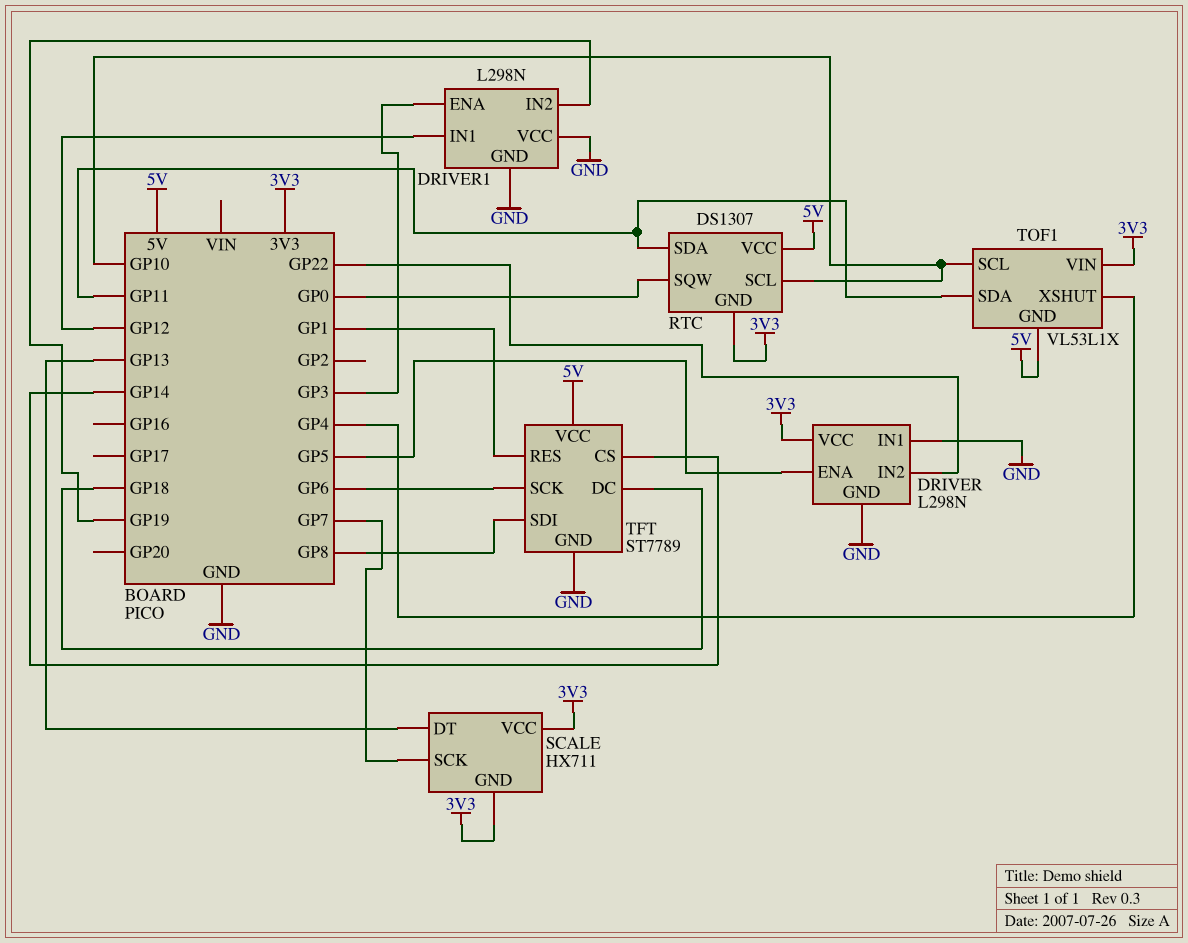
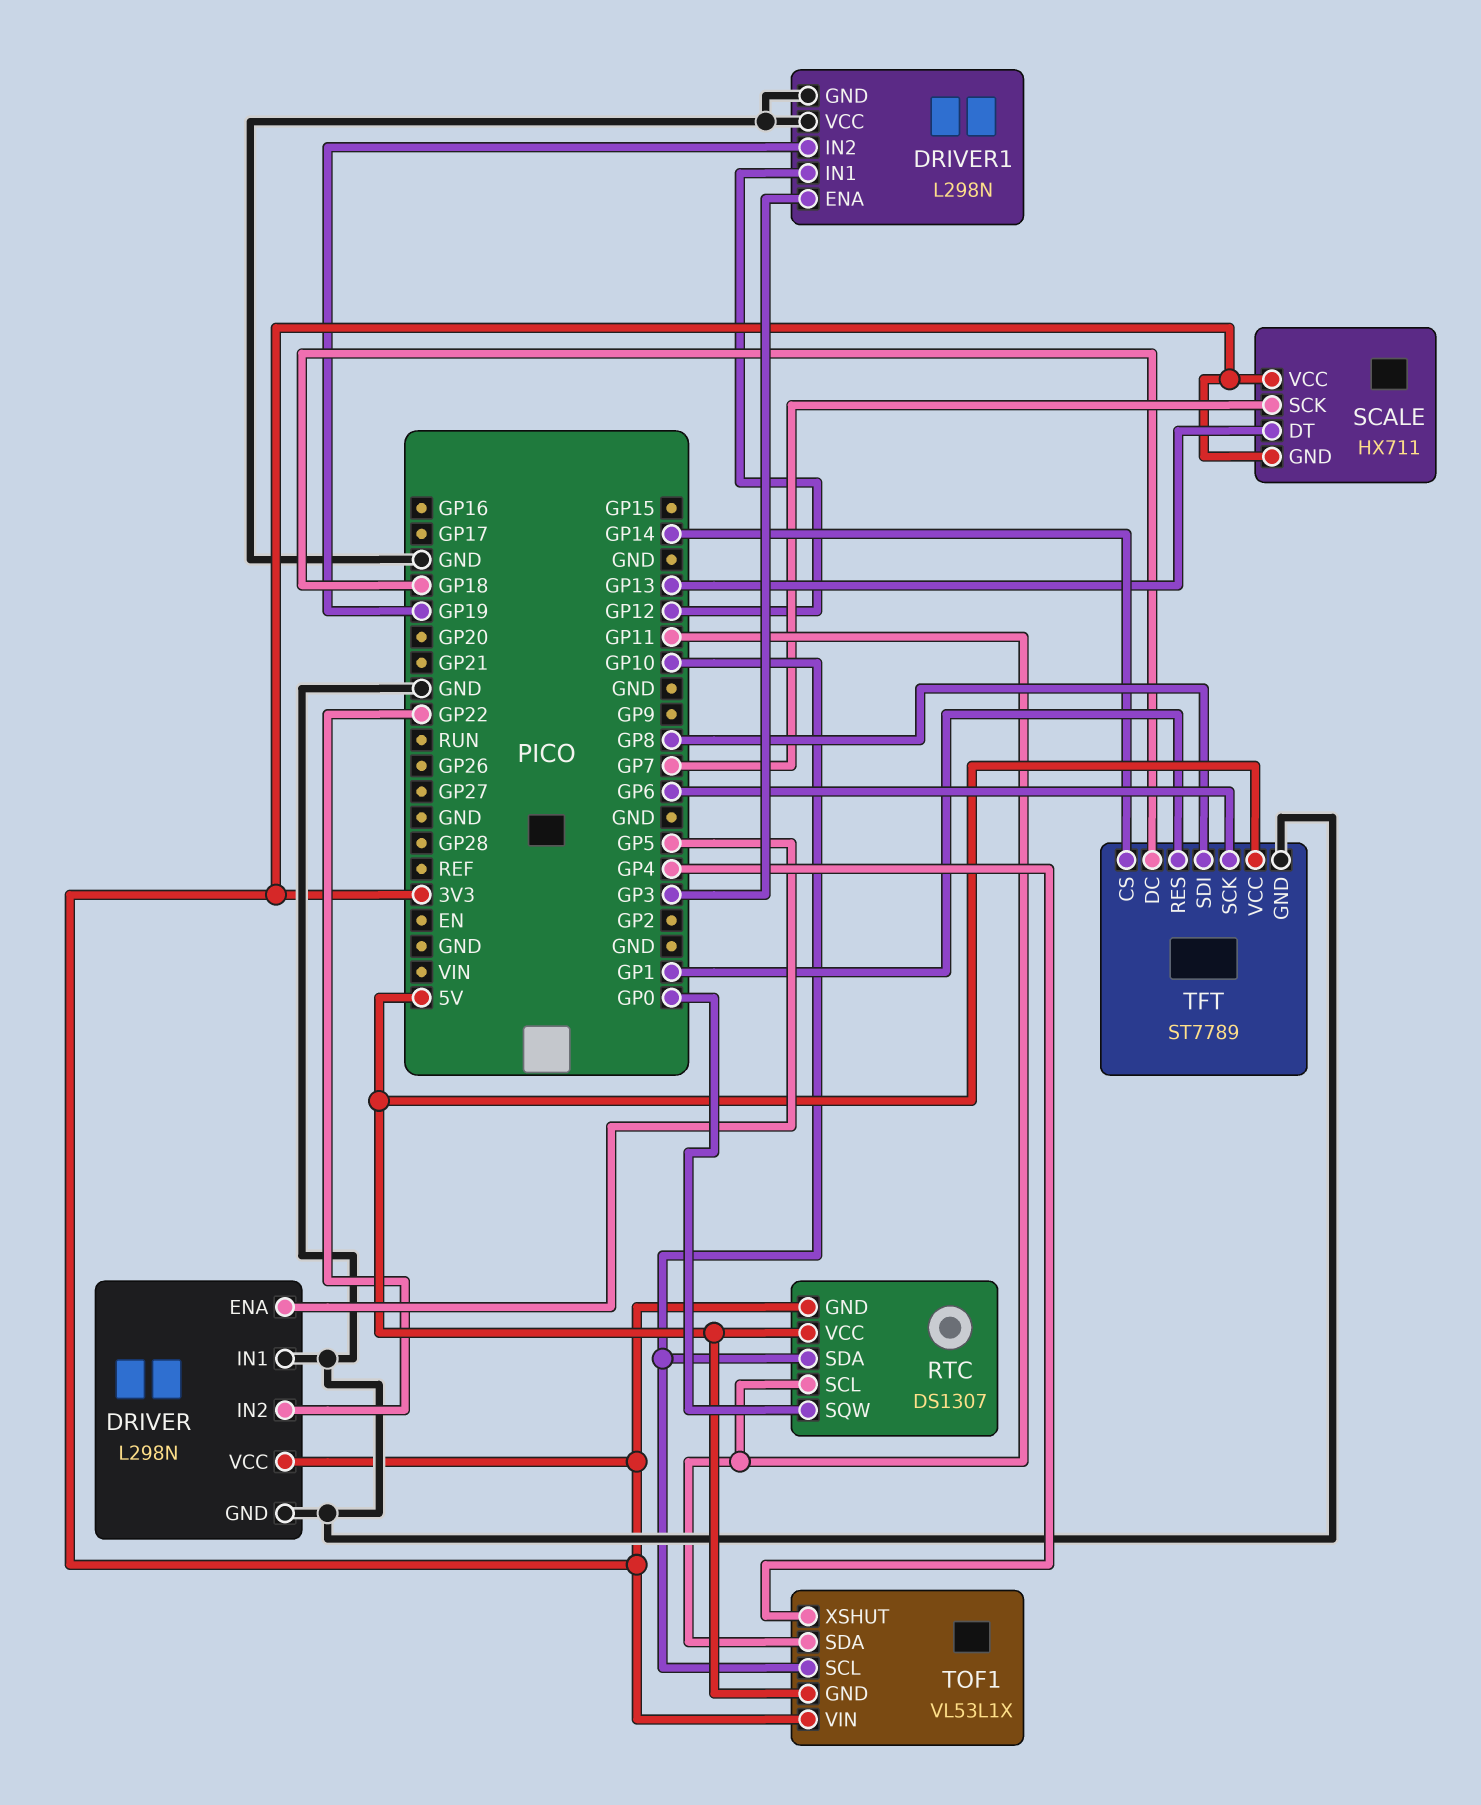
RTC pin SCL: GP10 -> GP11
RTC pin SDA: GP11 -> GP10

